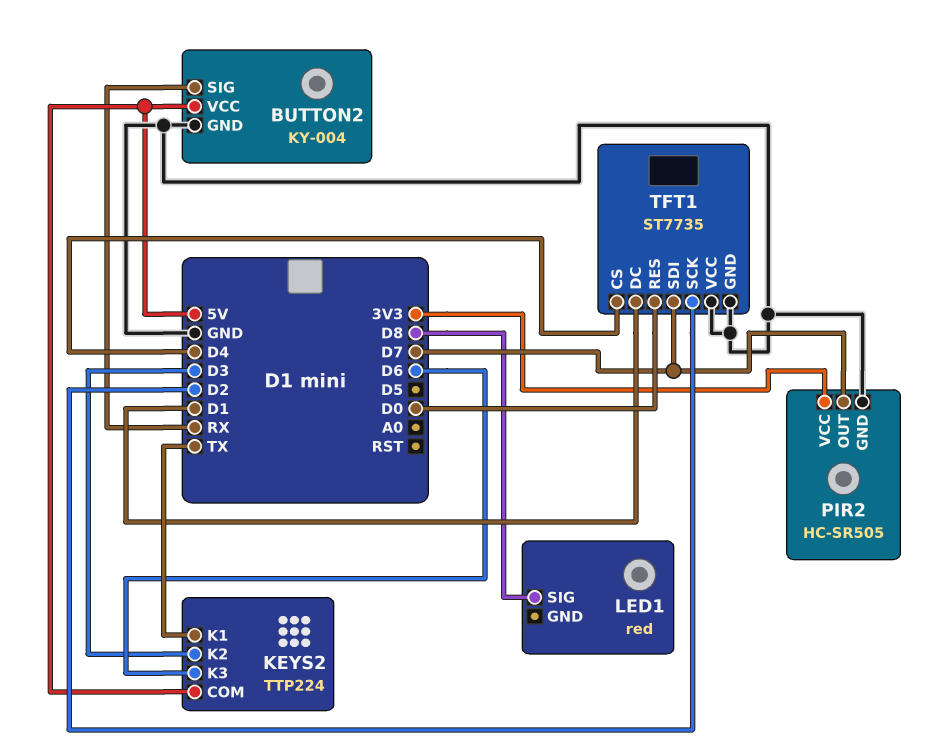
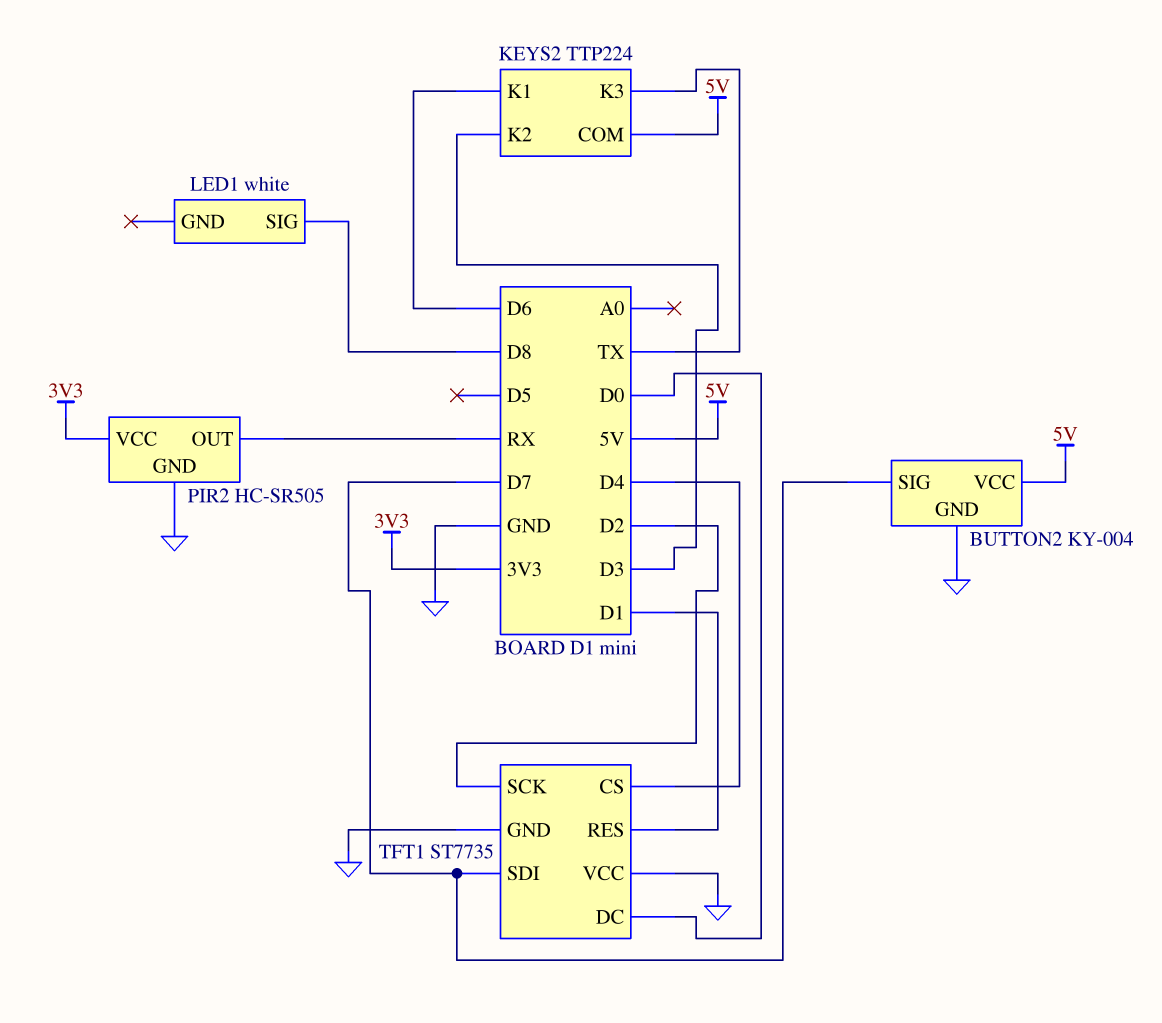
BUTTON2 pin SIG: RX -> D7
KEYS2 pin K1: TX -> D6
KEYS2 pin K3: D6 -> TX
LED1: red -> white
PIR2 pin OUT: D7 -> RX
TFT1 pin DC: D1 -> D0
TFT1 pin RES: D0 -> D1

